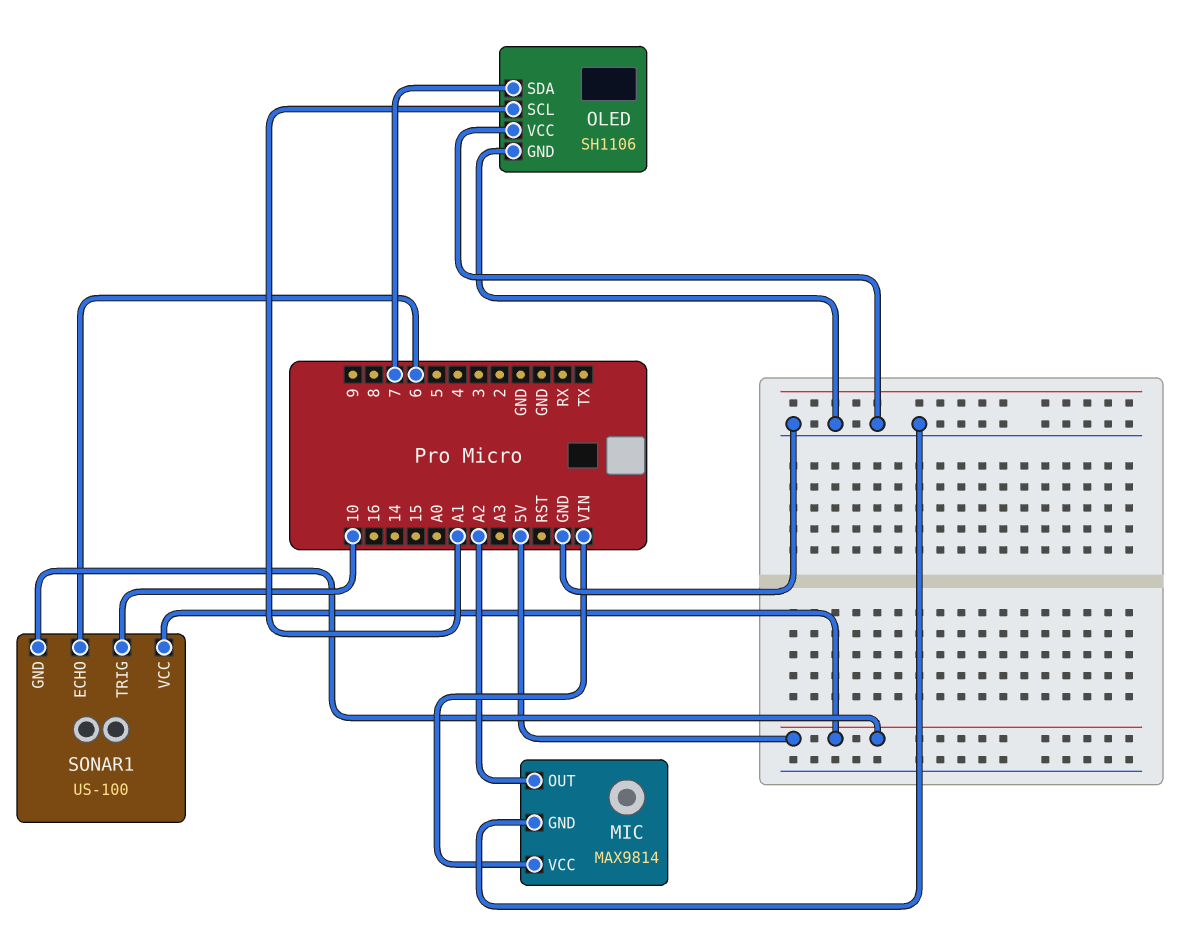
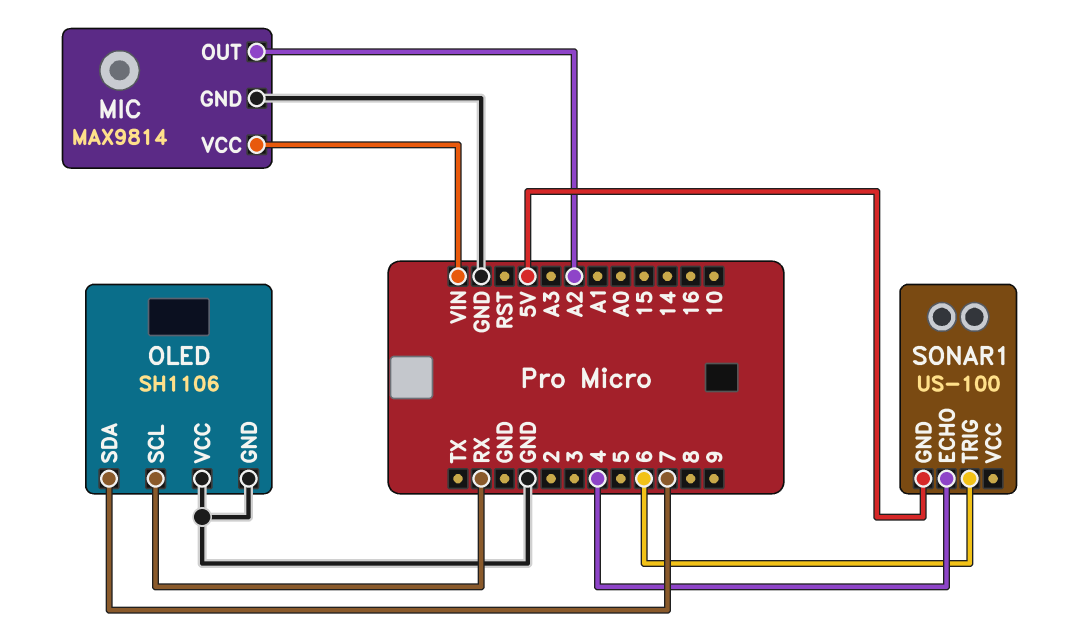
OLED pin SCL: A1 -> RX
SONAR1 pin ECHO: 6 -> 4
SONAR1 pin TRIG: 10 -> 6
SONAR1 pin VCC: 5V -> none

